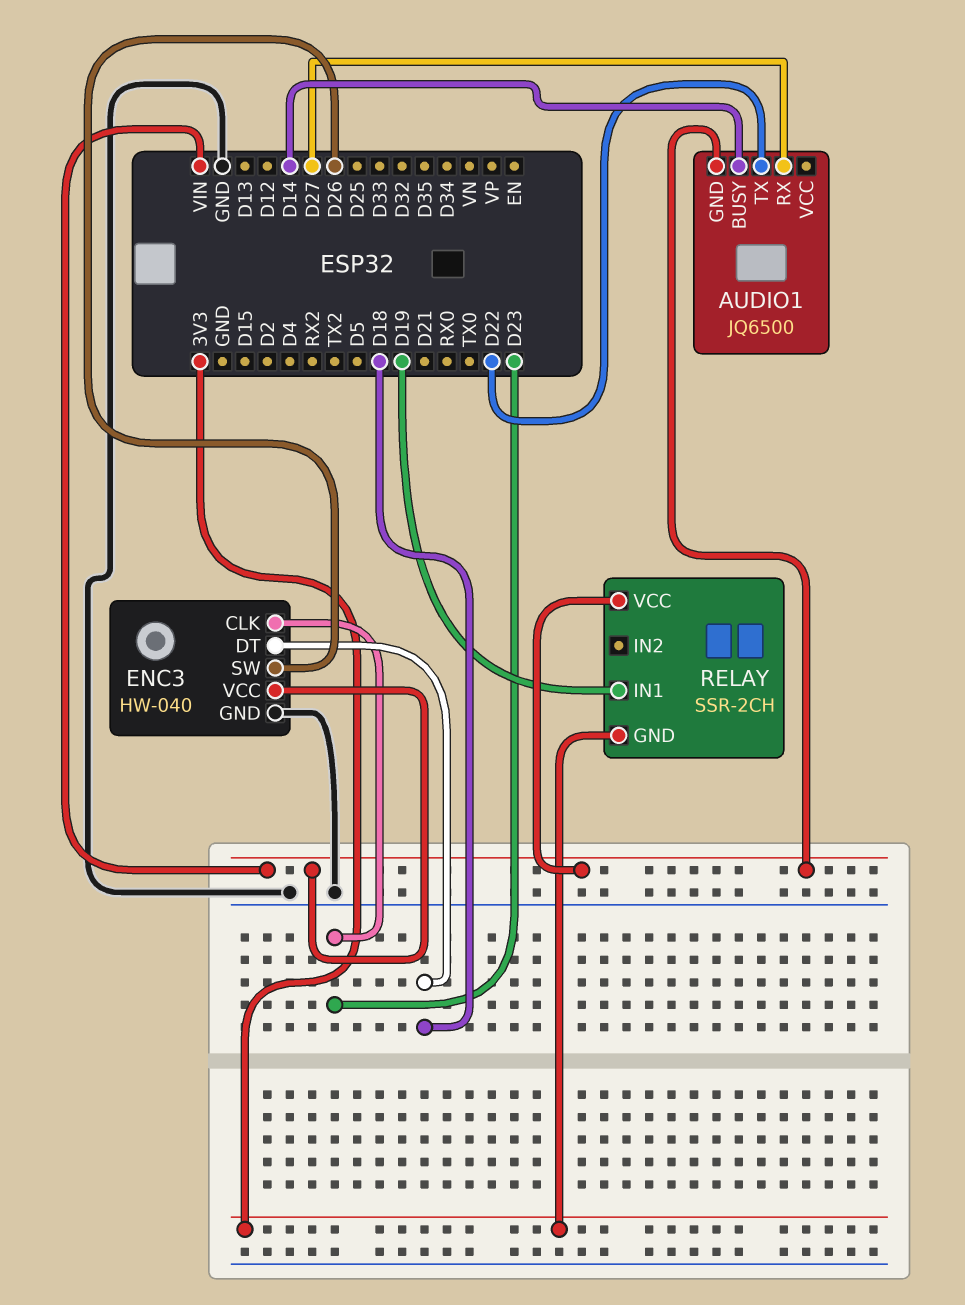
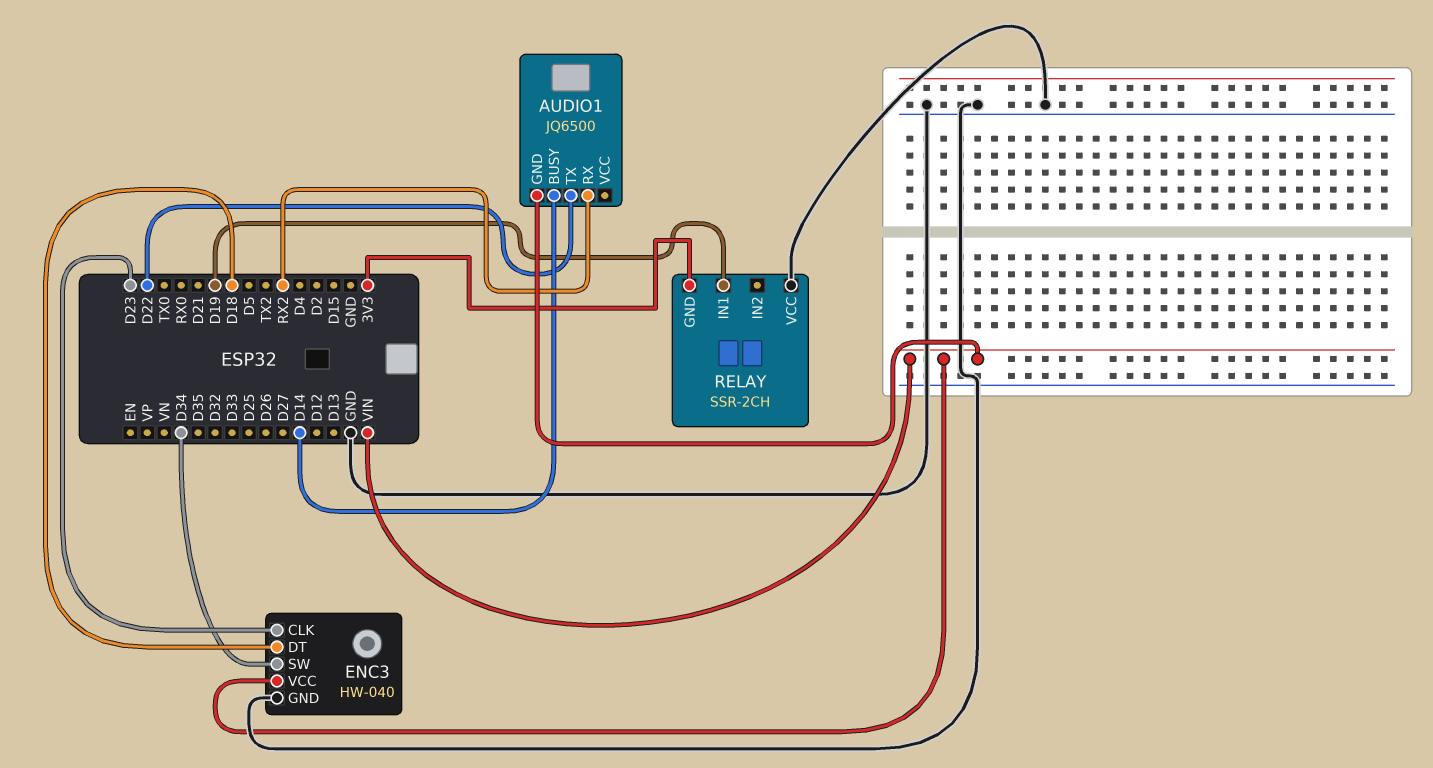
AUDIO1 pin RX: D27 -> RX2
ENC3 pin SW: D26 -> D34
RELAY pin VCC: VIN -> GND

